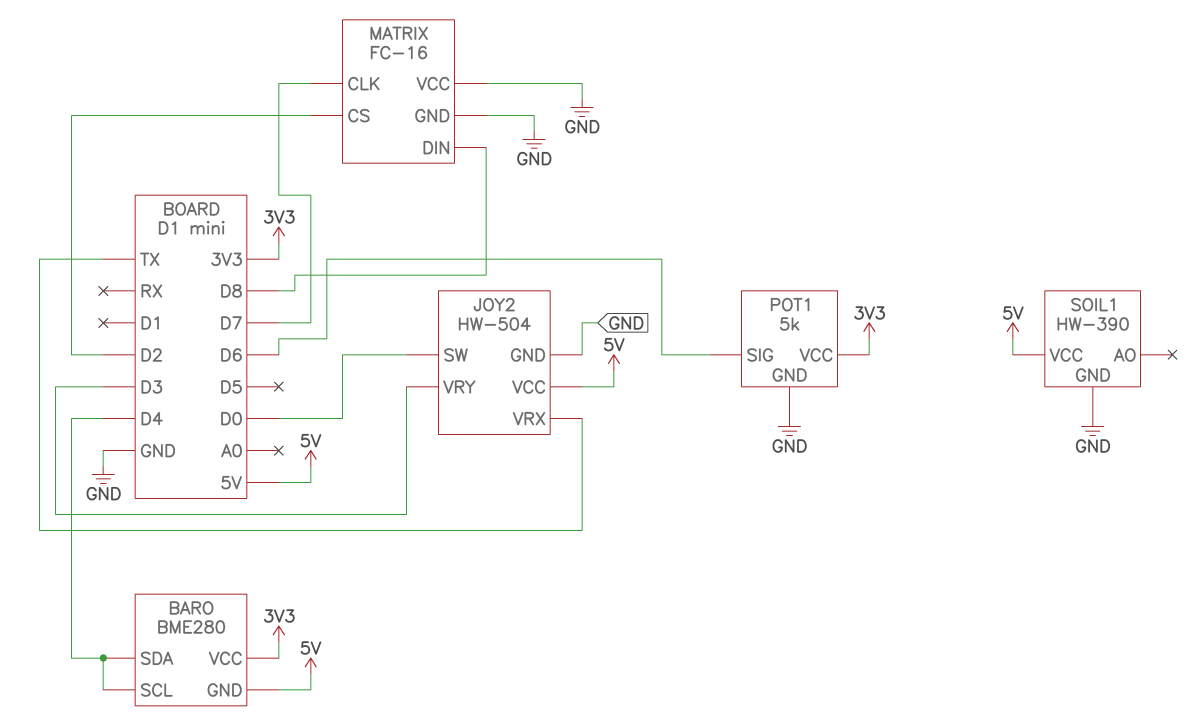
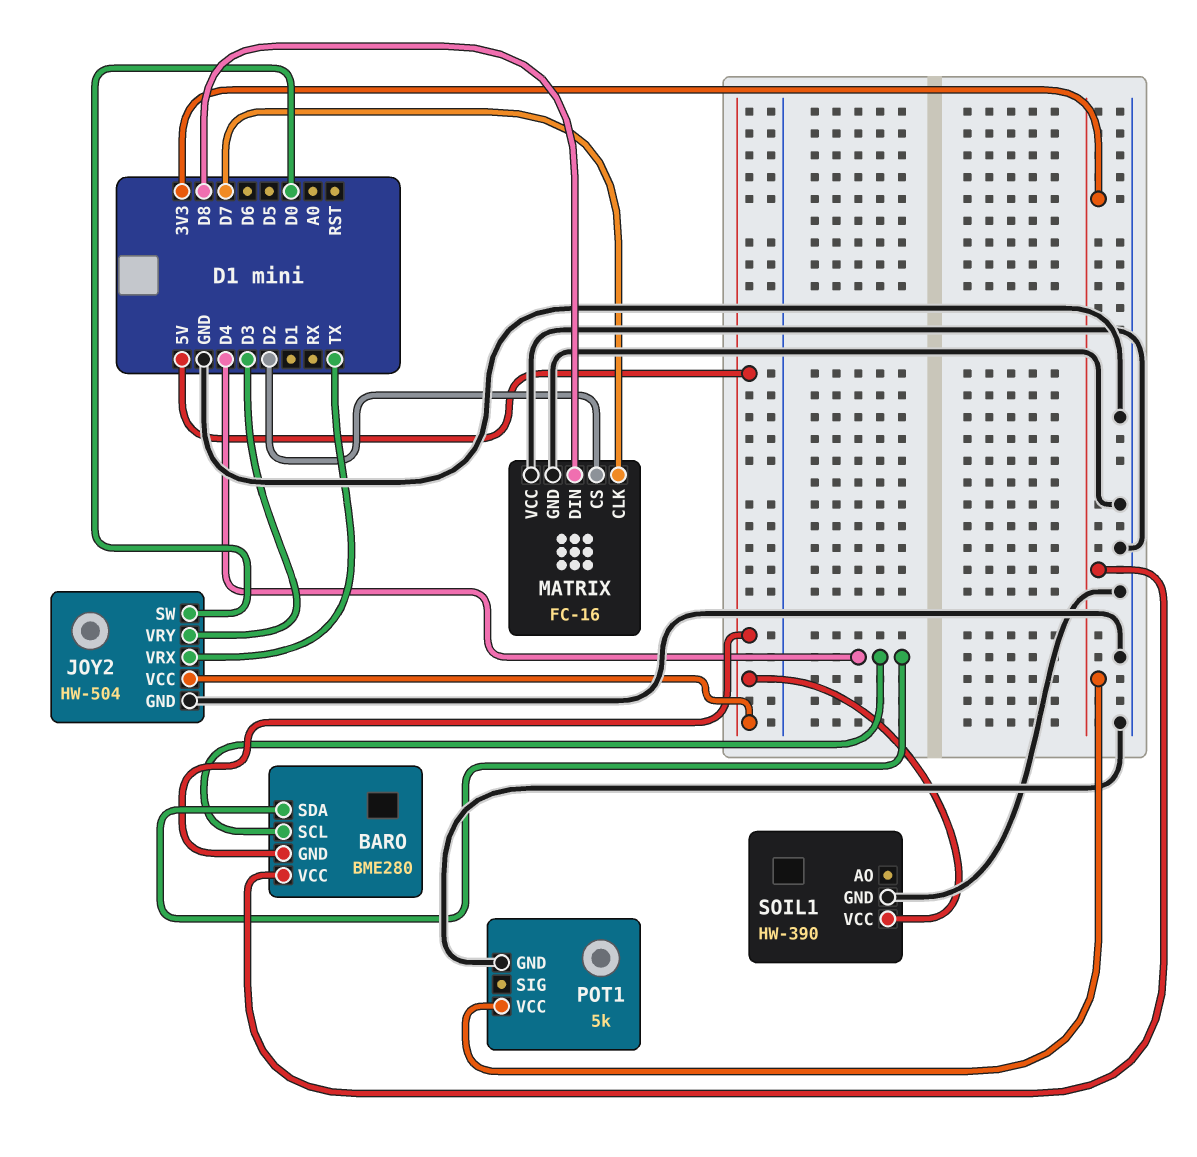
POT1 pin SIG: D6 -> none

